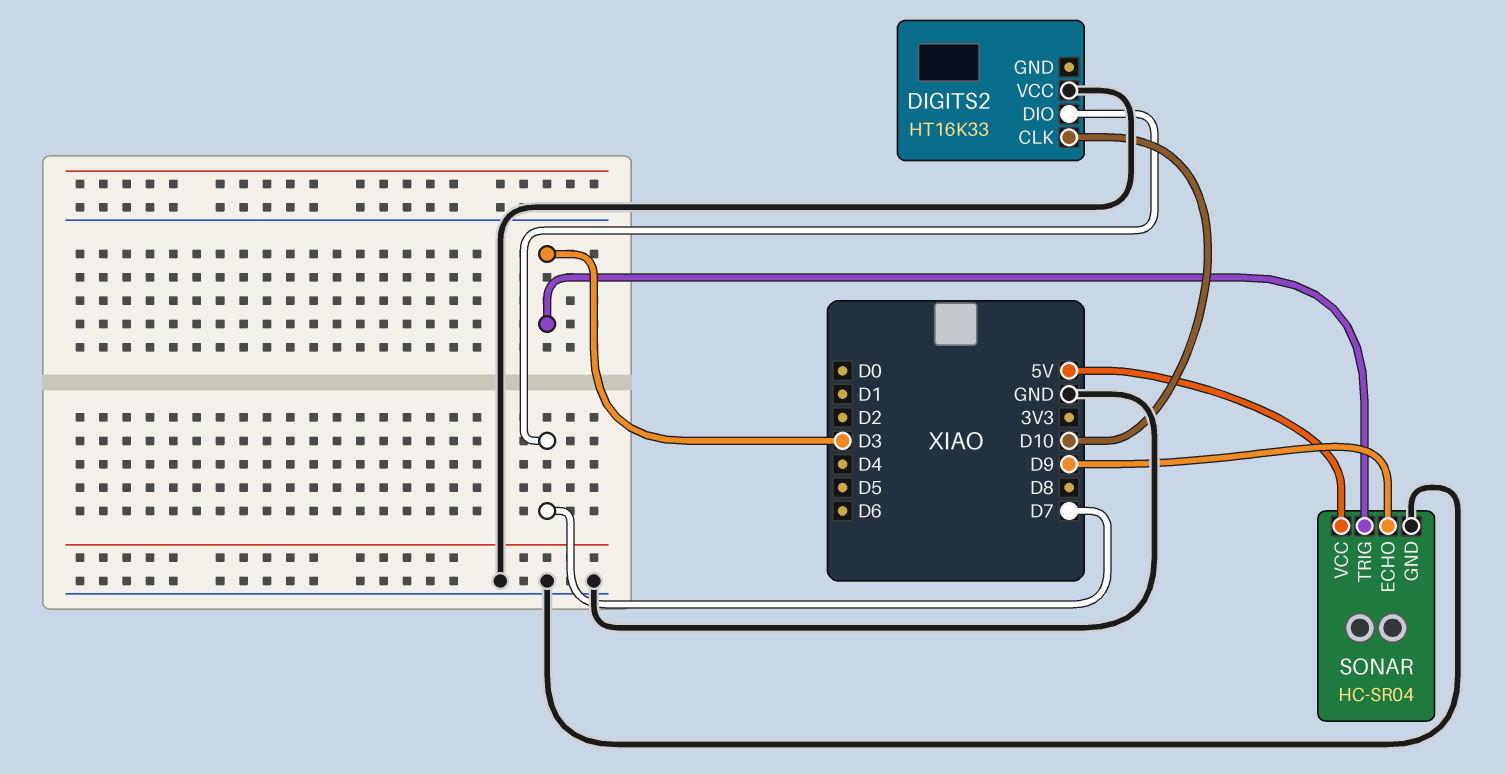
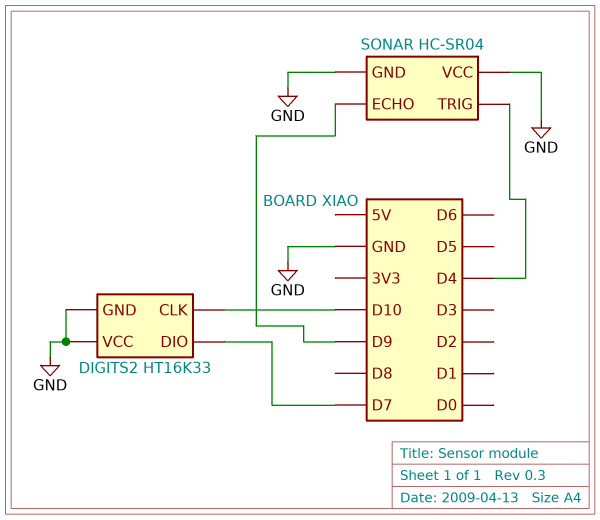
DIGITS2 pin GND: none -> GND
SONAR pin TRIG: D3 -> D4
SONAR pin VCC: 5V -> GND

